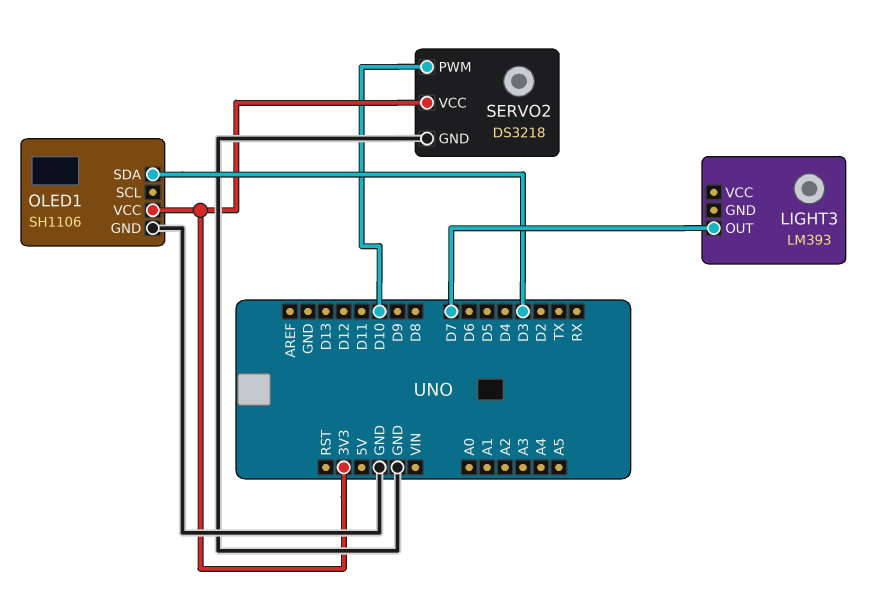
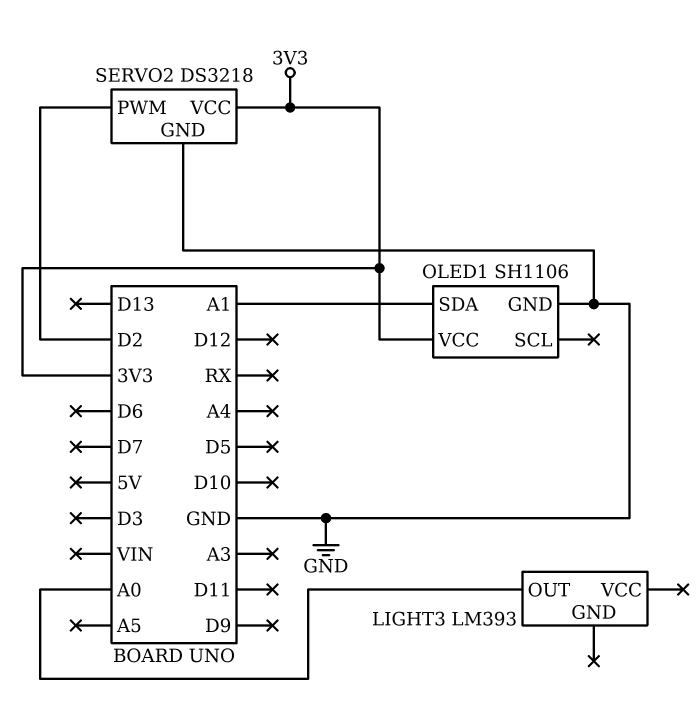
LIGHT3 pin OUT: D7 -> A0
OLED1 pin SDA: D3 -> A1
SERVO2 pin PWM: D10 -> D2

